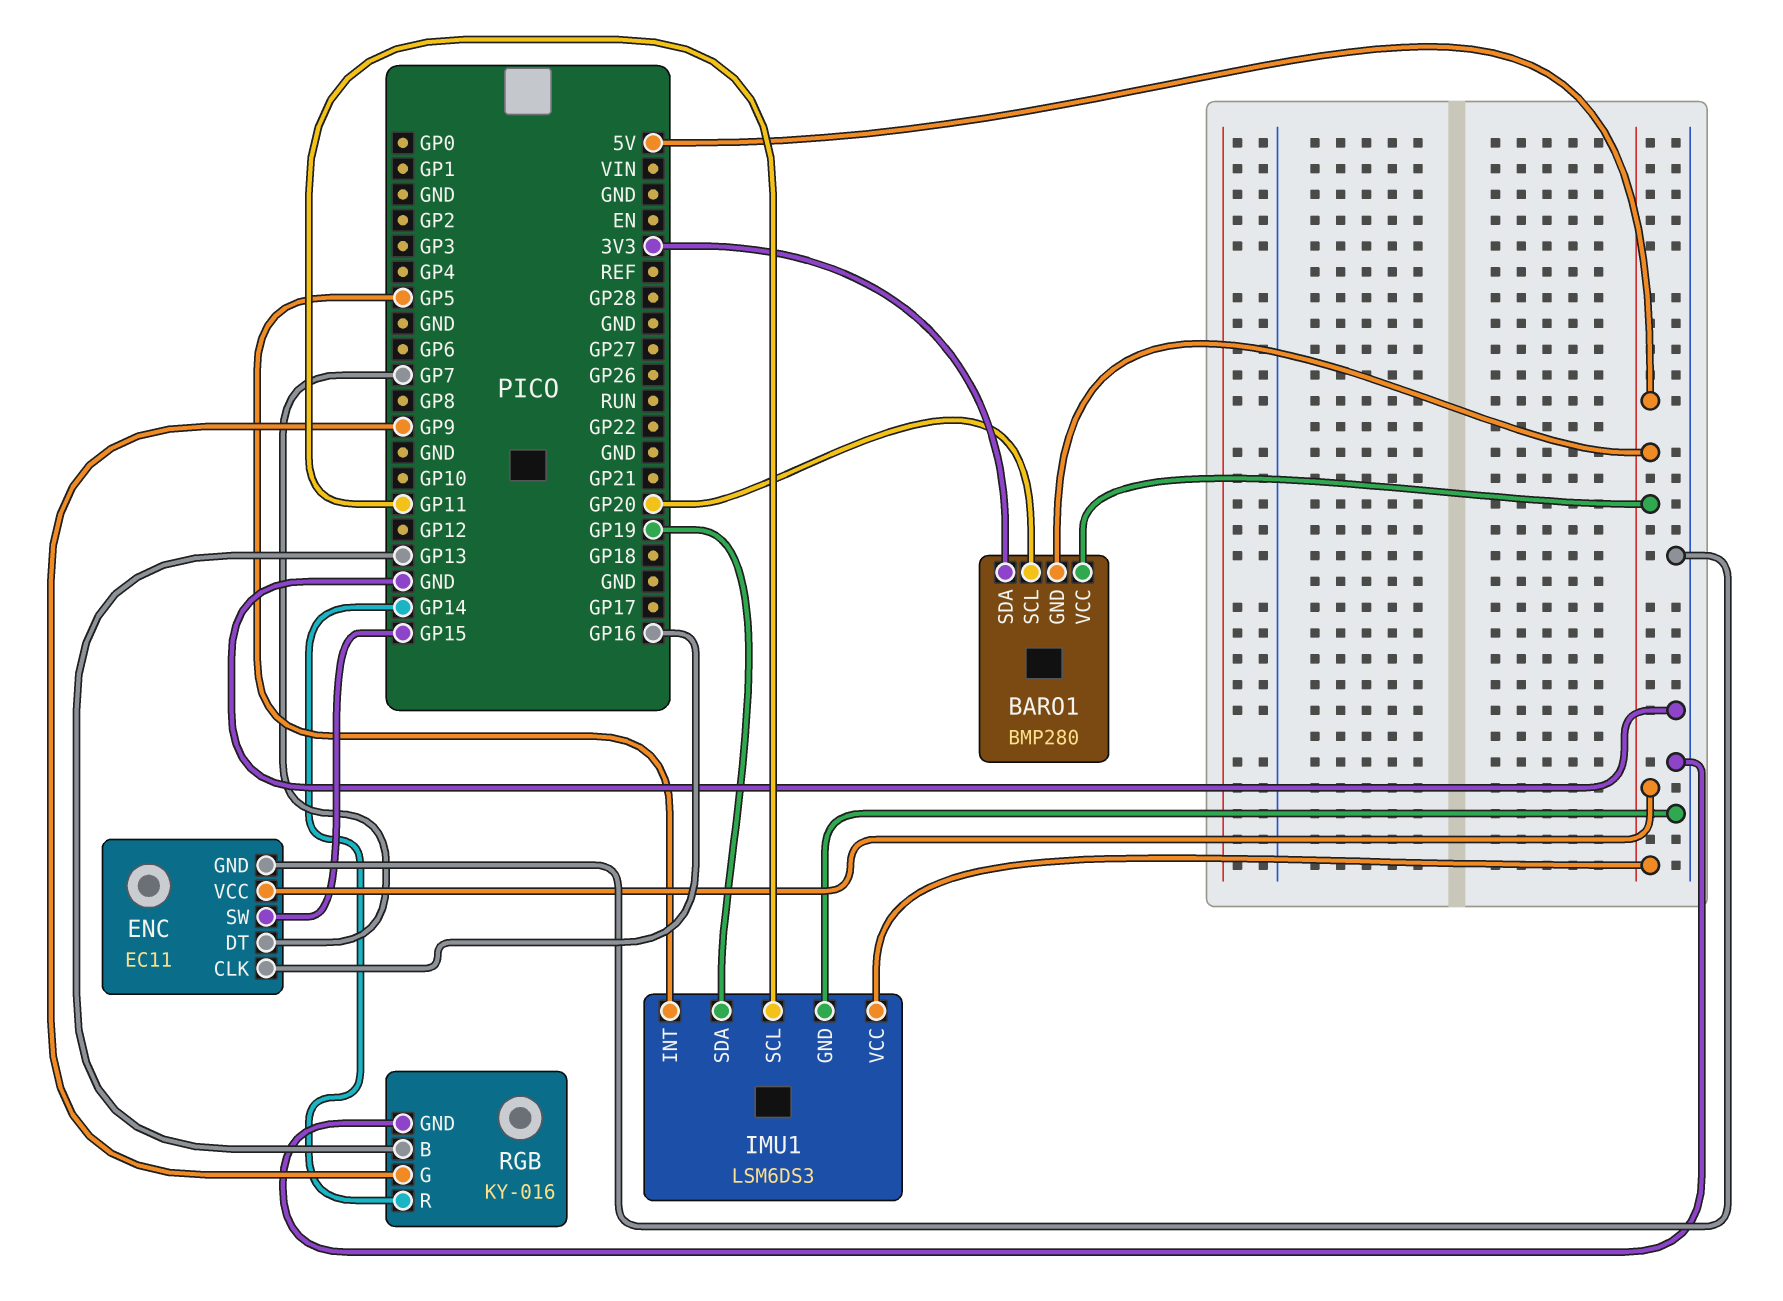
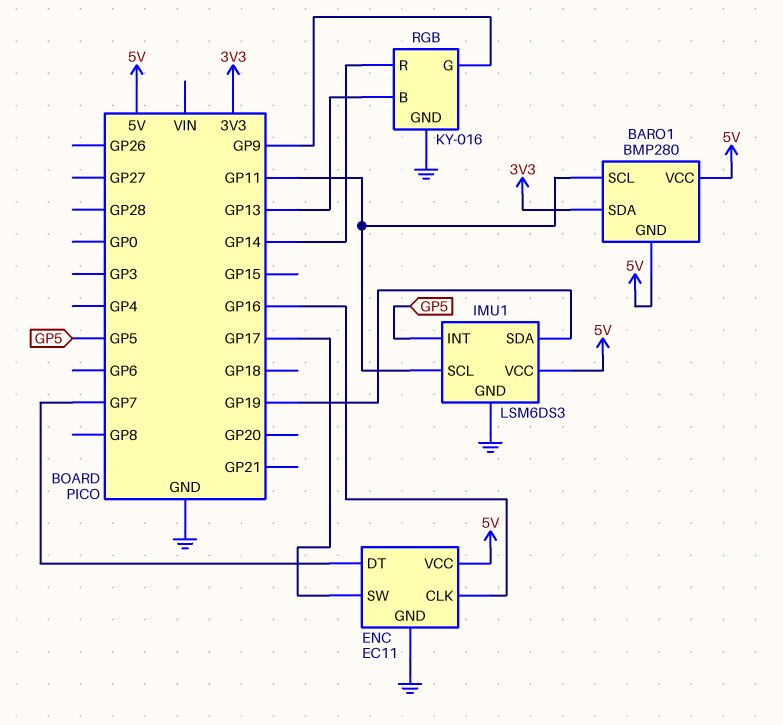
BARO1 pin SCL: GP20 -> GP11
ENC pin SW: GP15 -> GP17

